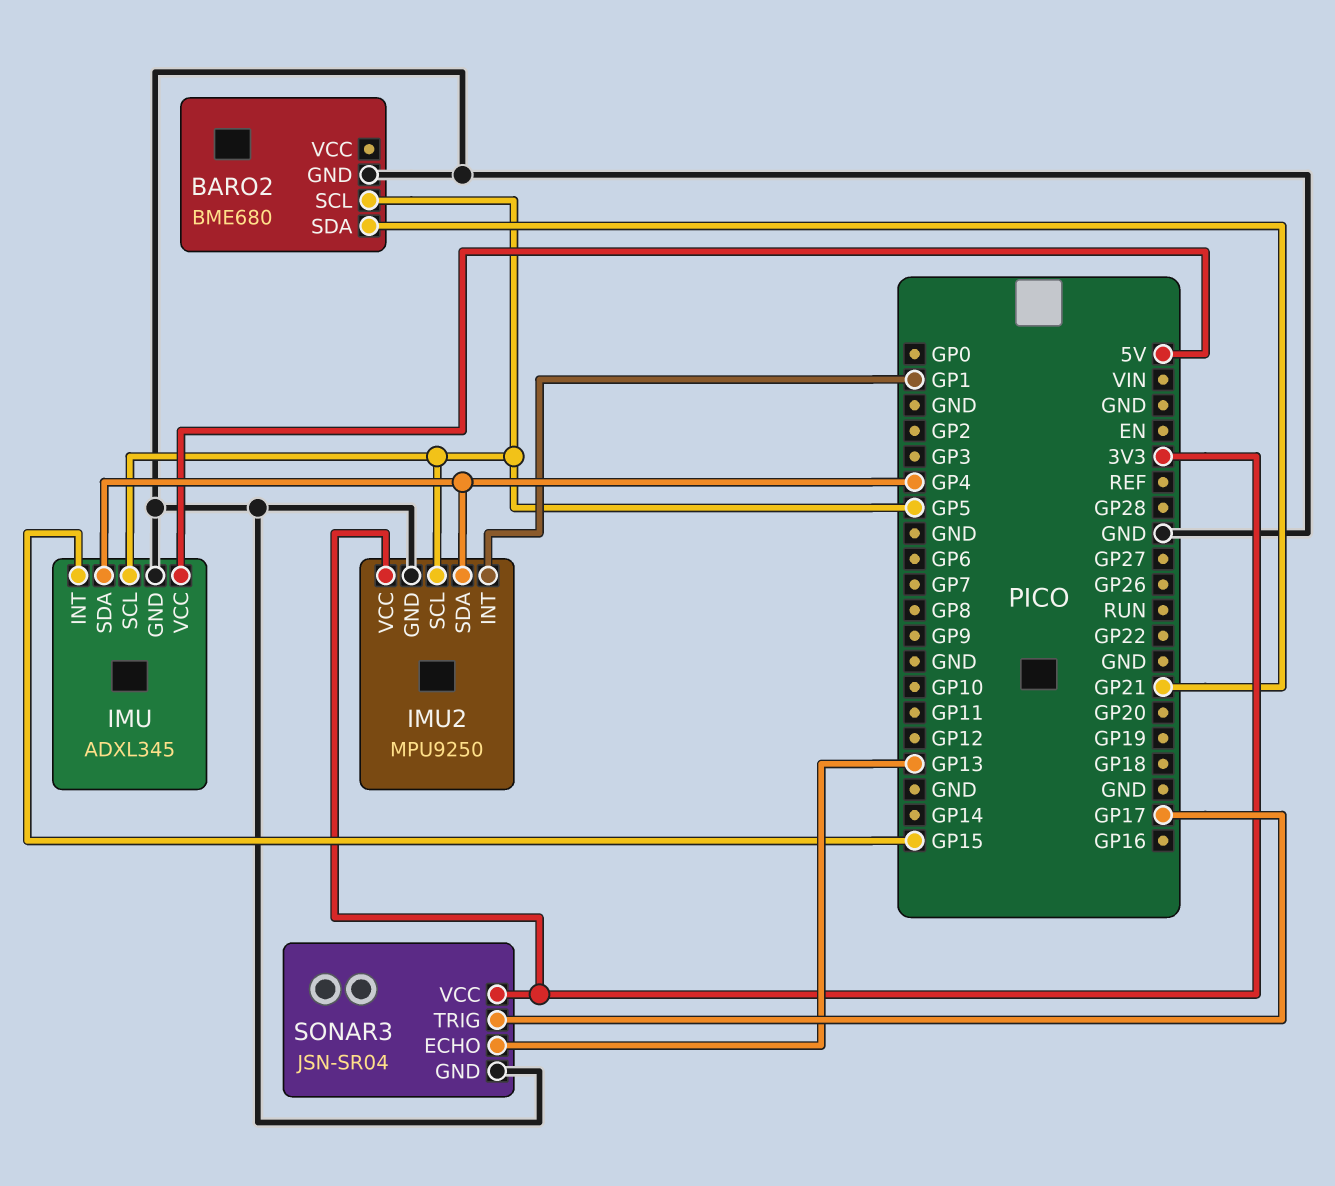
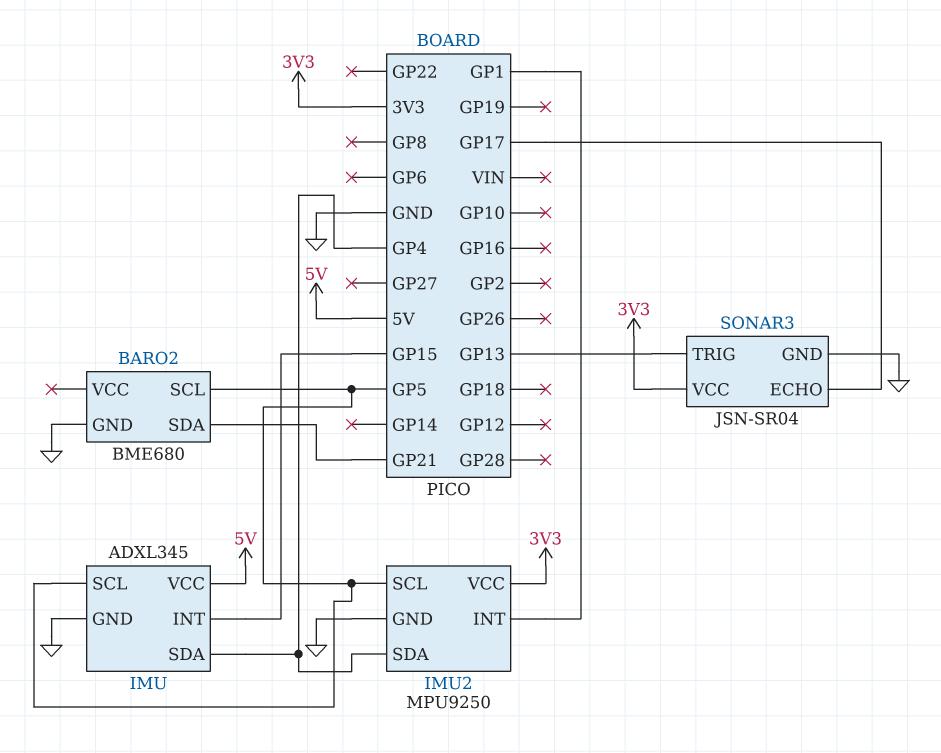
SONAR3 pin ECHO: GP13 -> GP17
SONAR3 pin TRIG: GP17 -> GP13

